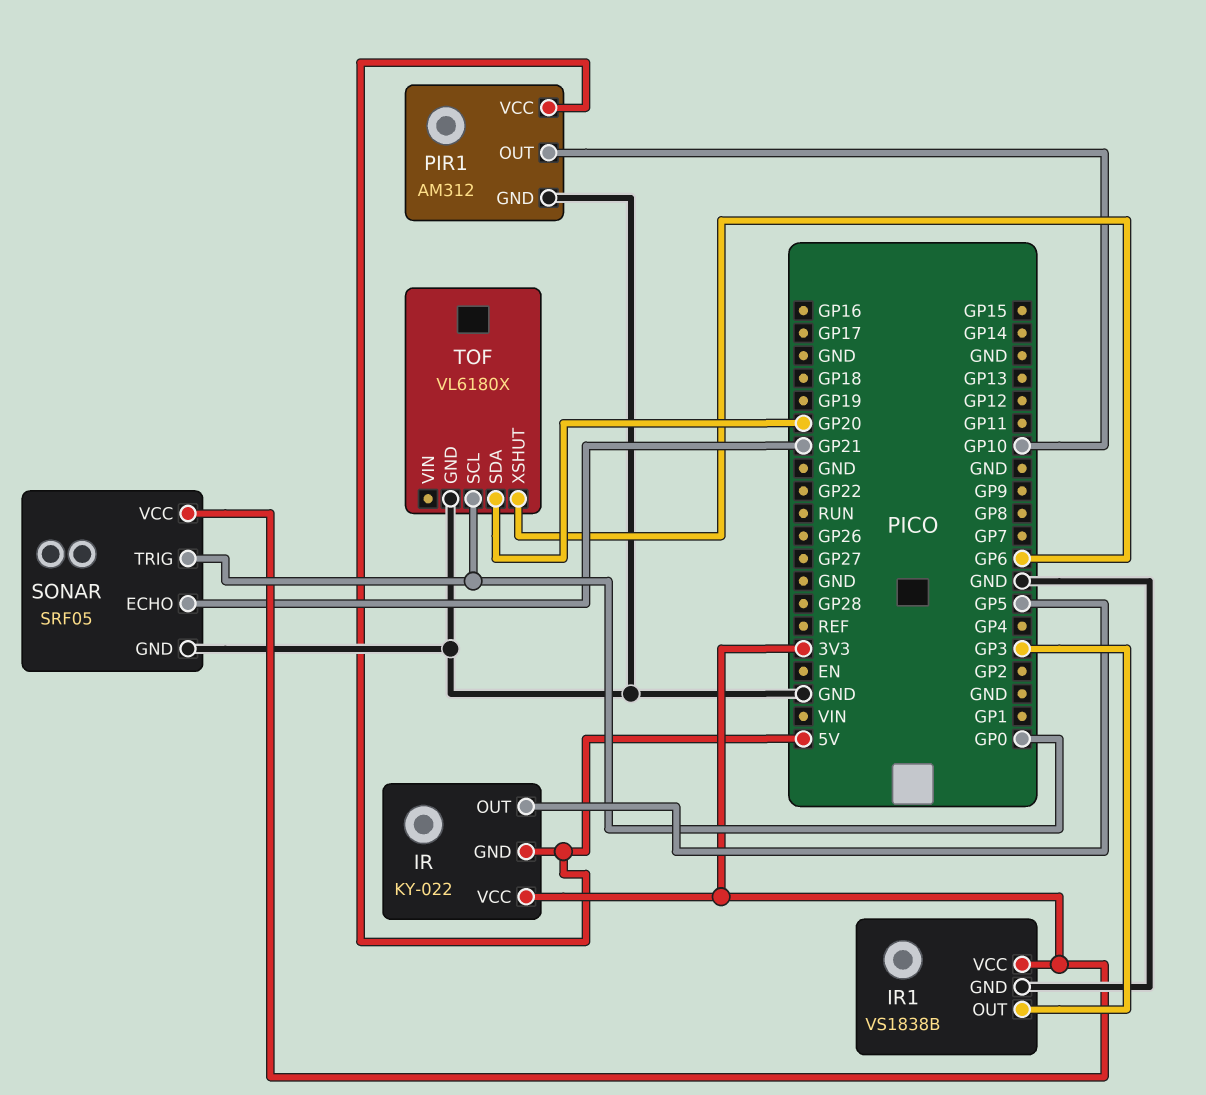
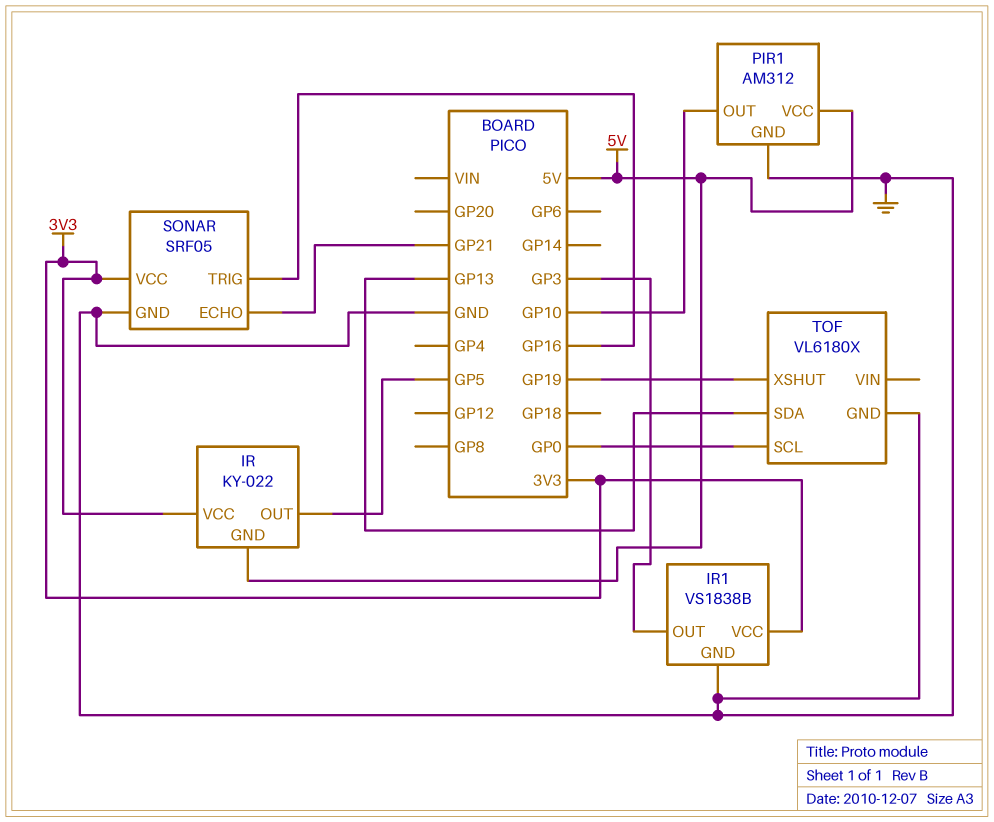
SONAR pin TRIG: GP0 -> GP16
TOF pin SDA: GP20 -> GP13
TOF pin XSHUT: GP6 -> GP19

